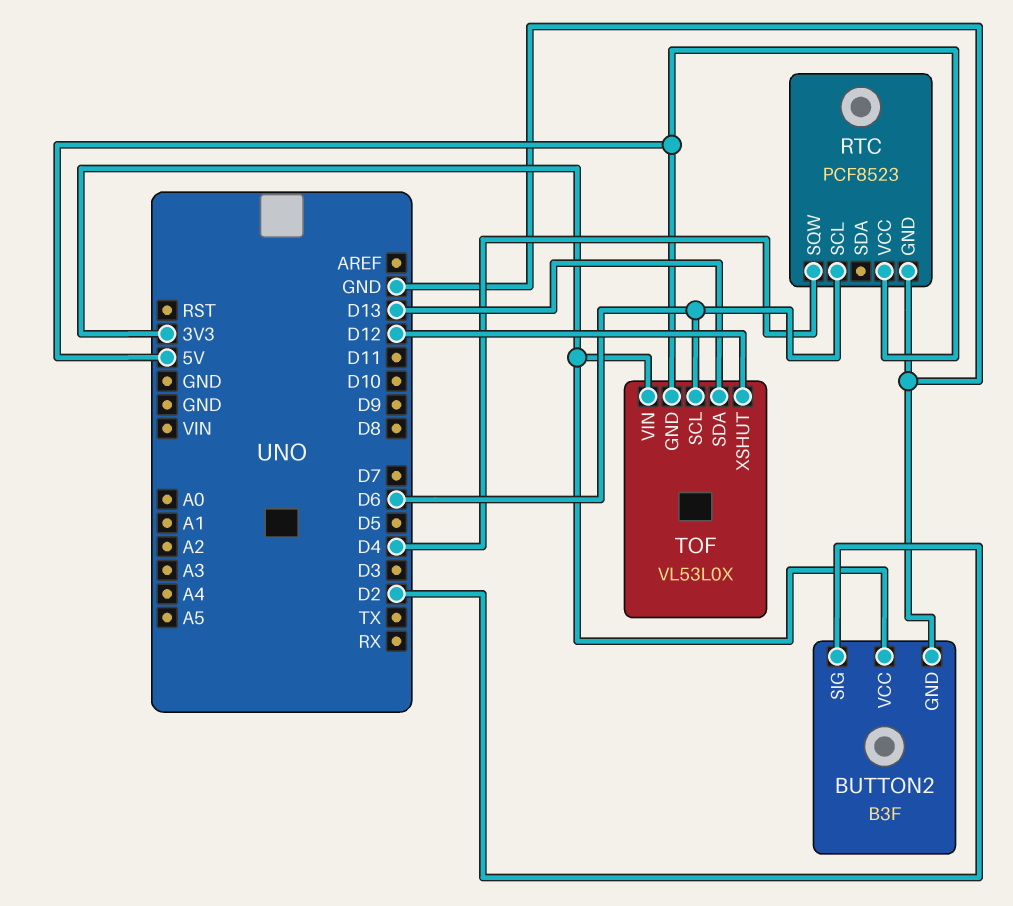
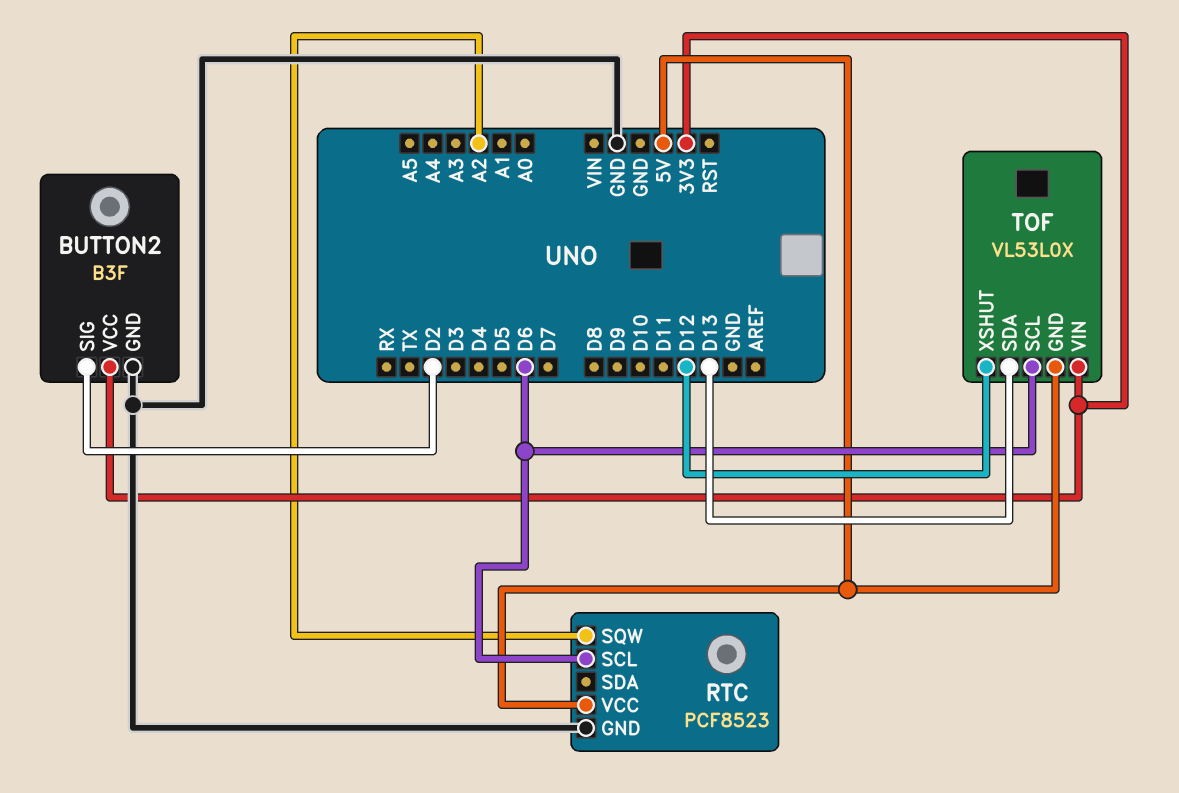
RTC pin SQW: D4 -> A2

